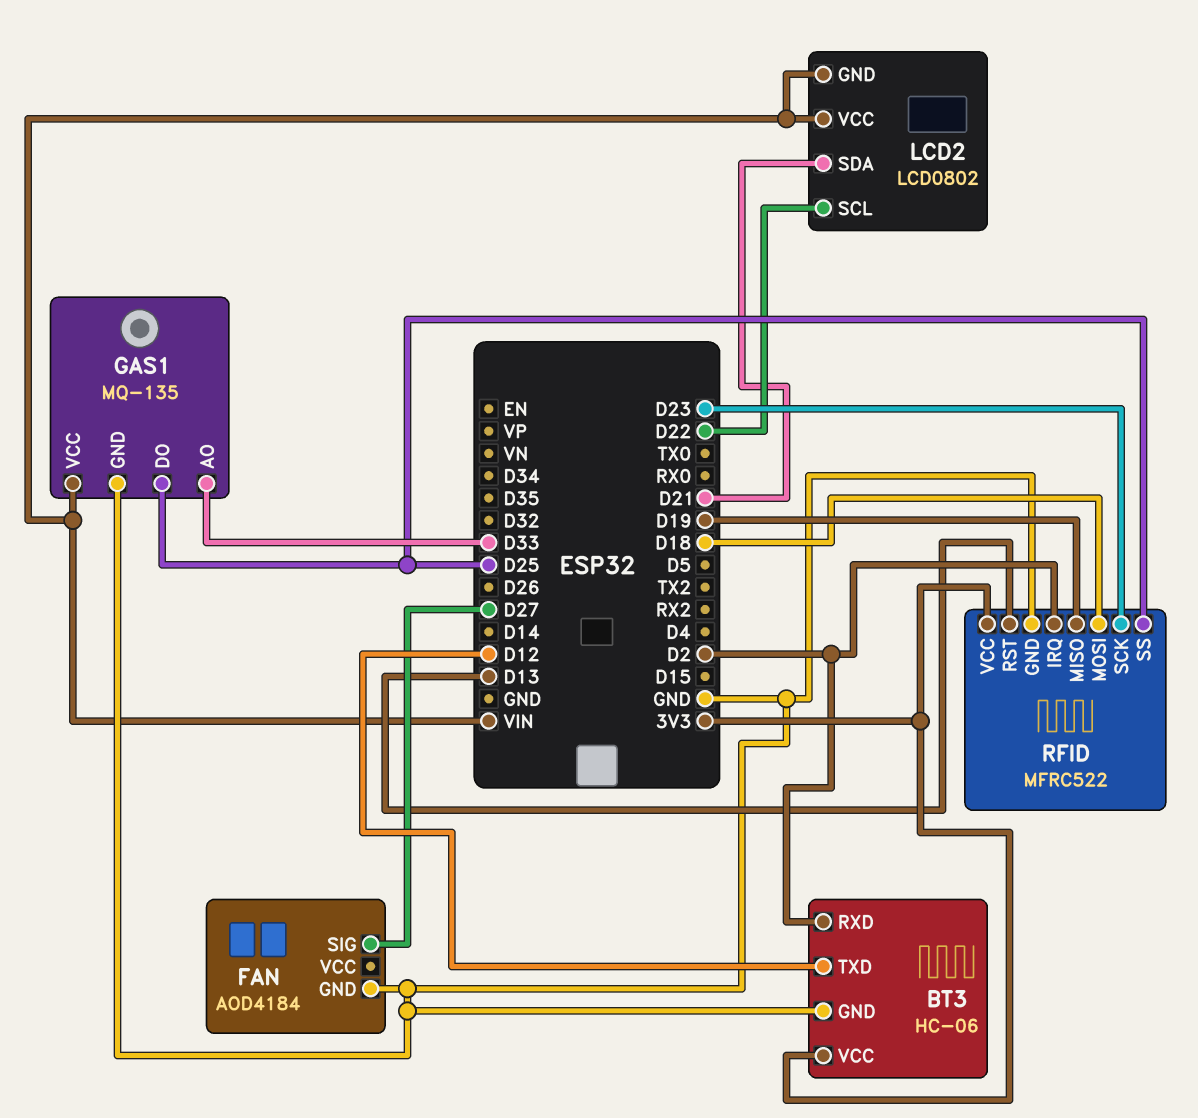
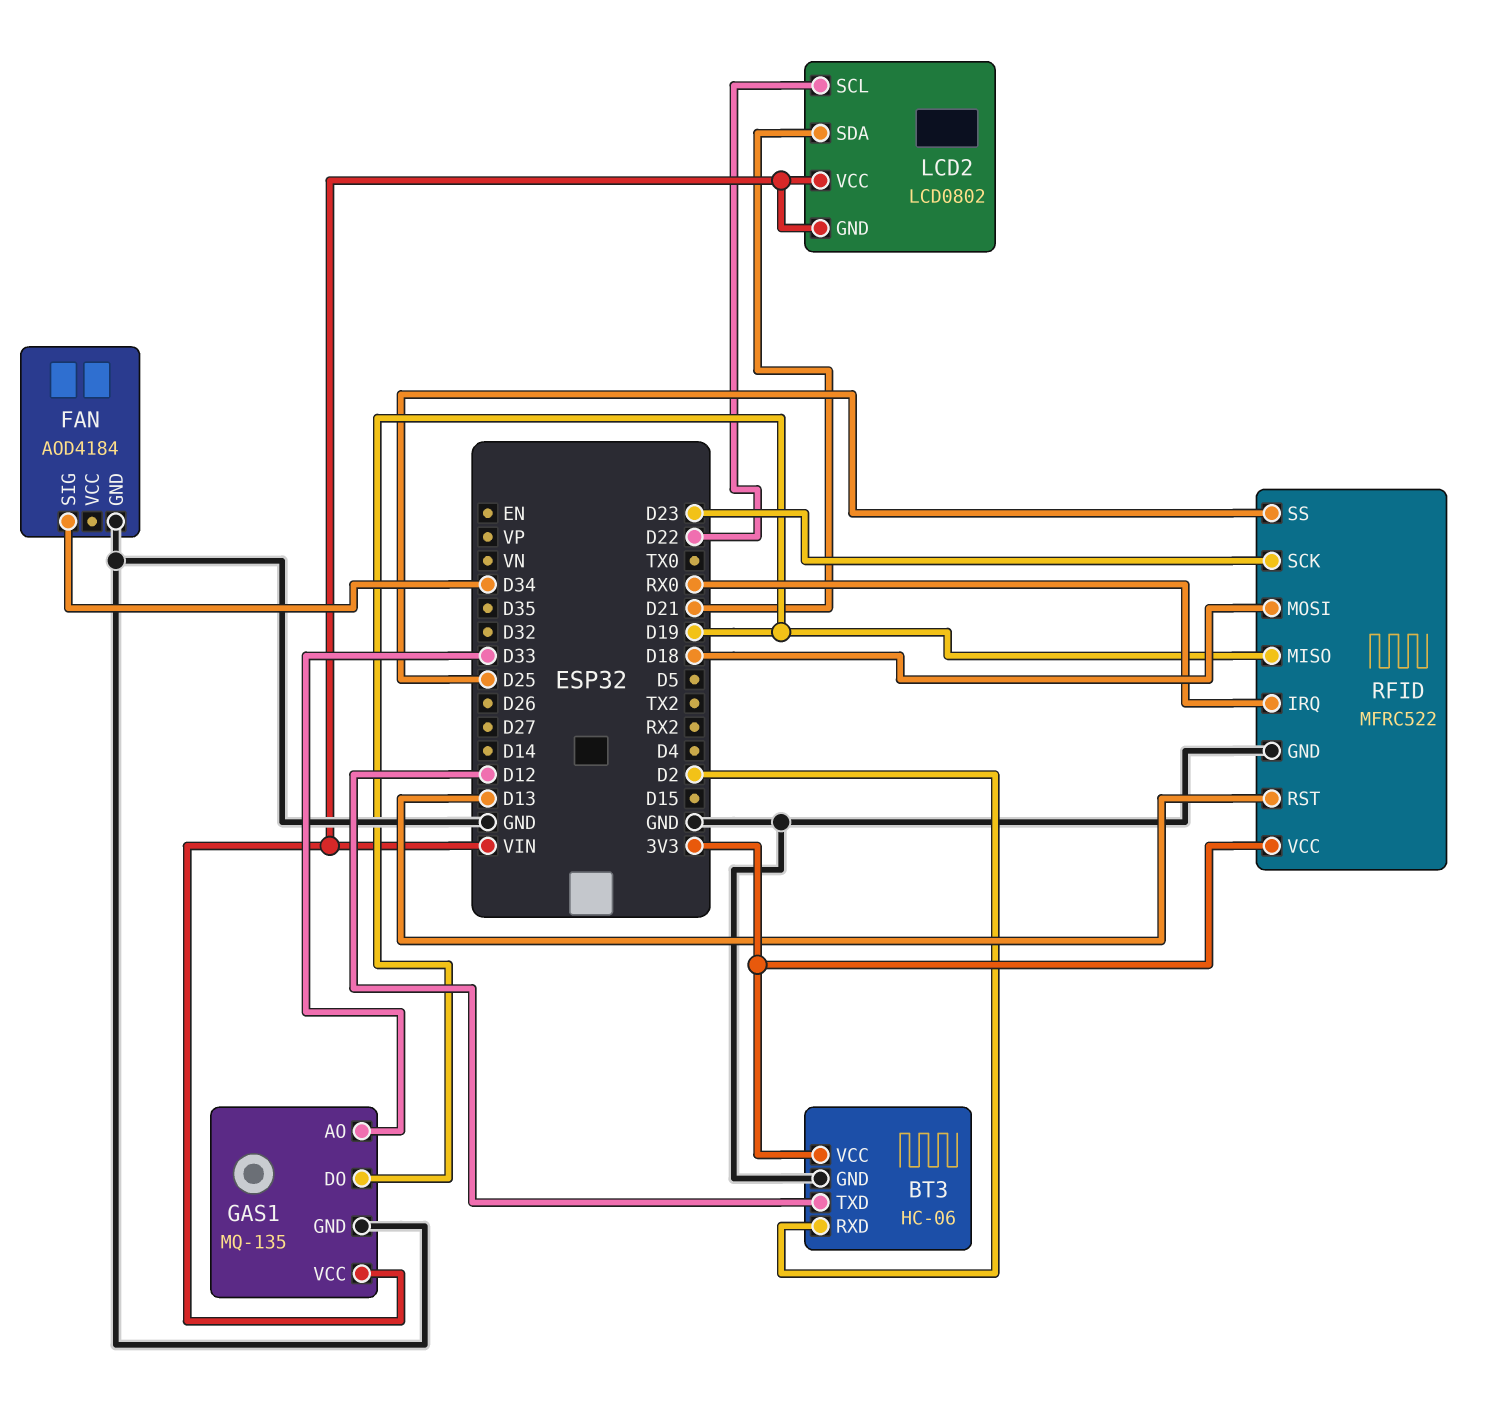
FAN pin SIG: D27 -> D34
GAS1 pin DO: D25 -> D19
RFID pin IRQ: D2 -> RX0

